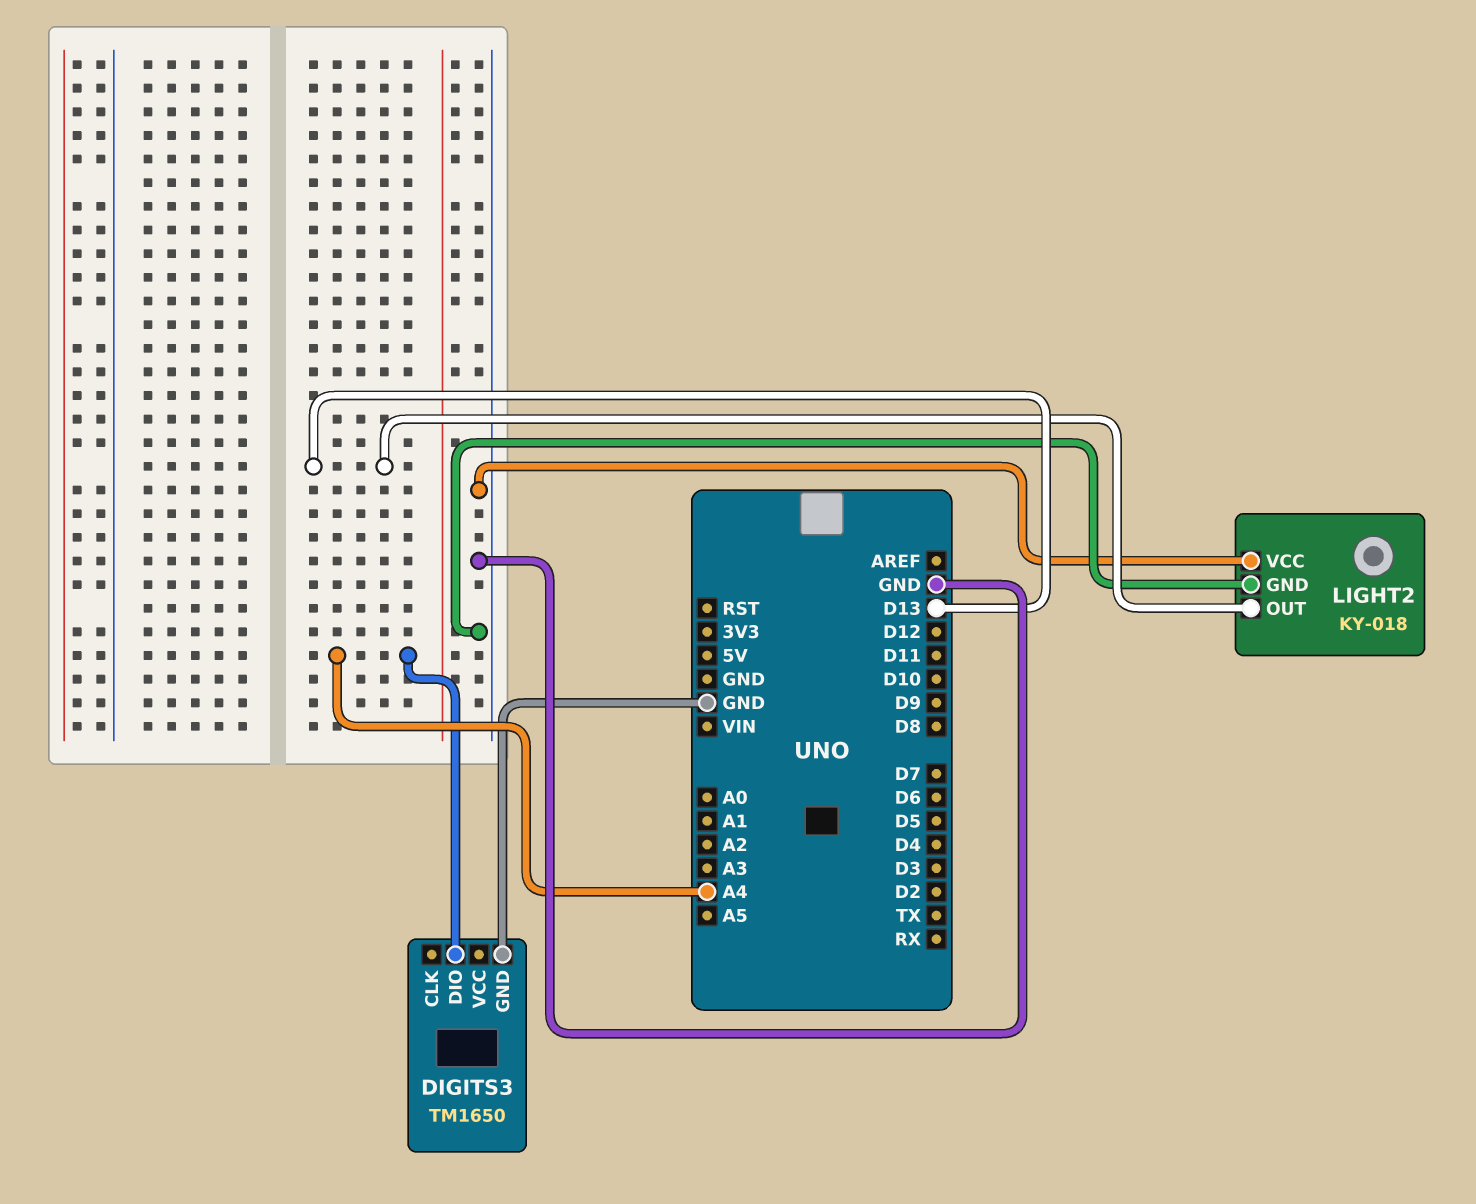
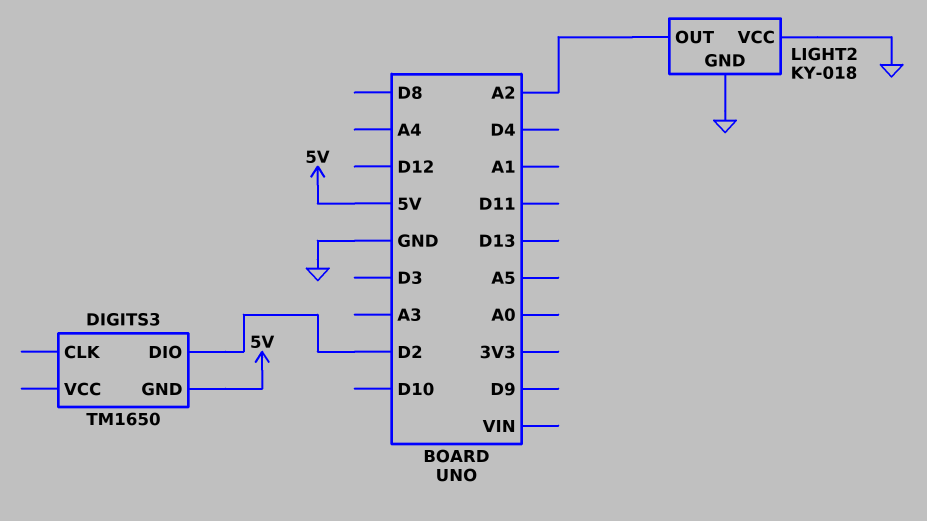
DIGITS3 pin DIO: A4 -> D2
DIGITS3 pin GND: GND -> 5V
LIGHT2 pin OUT: D13 -> A2

